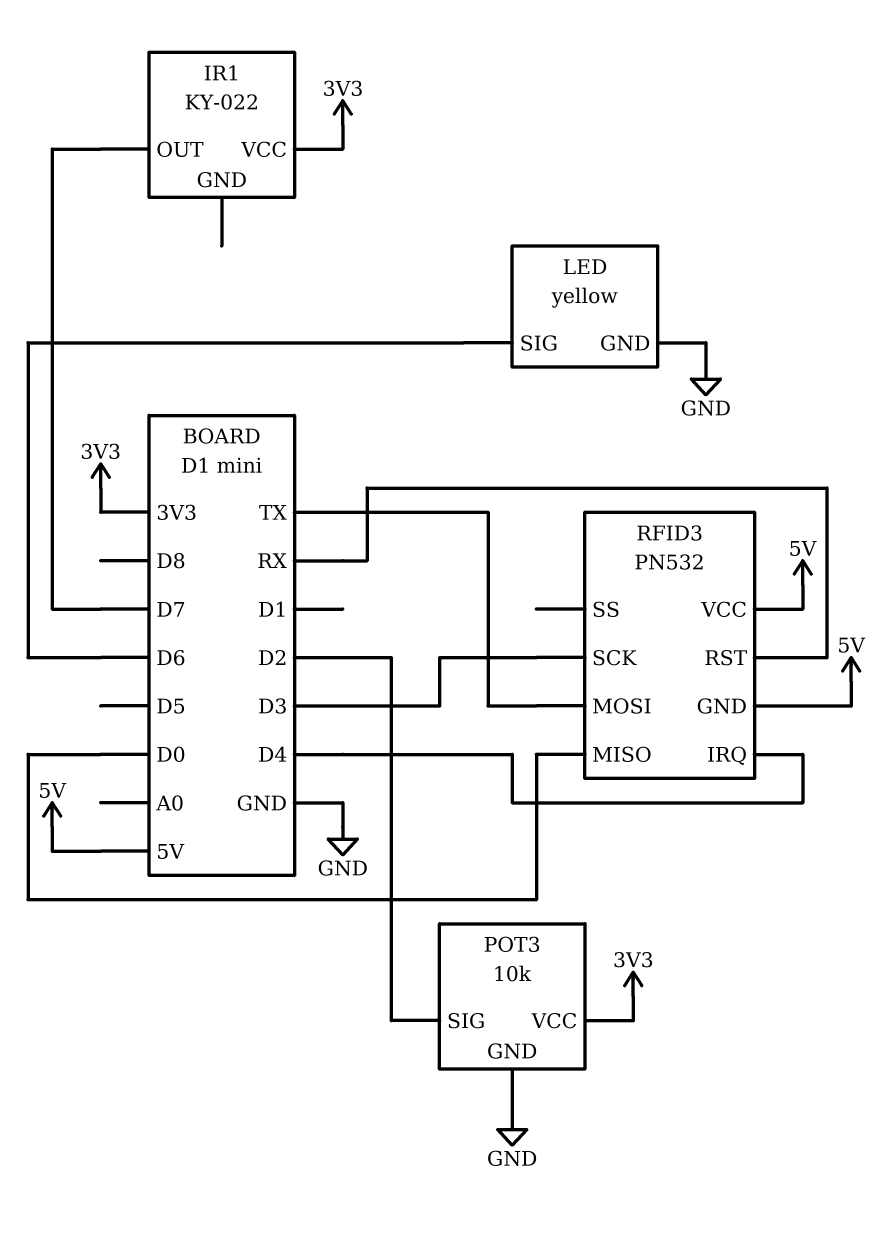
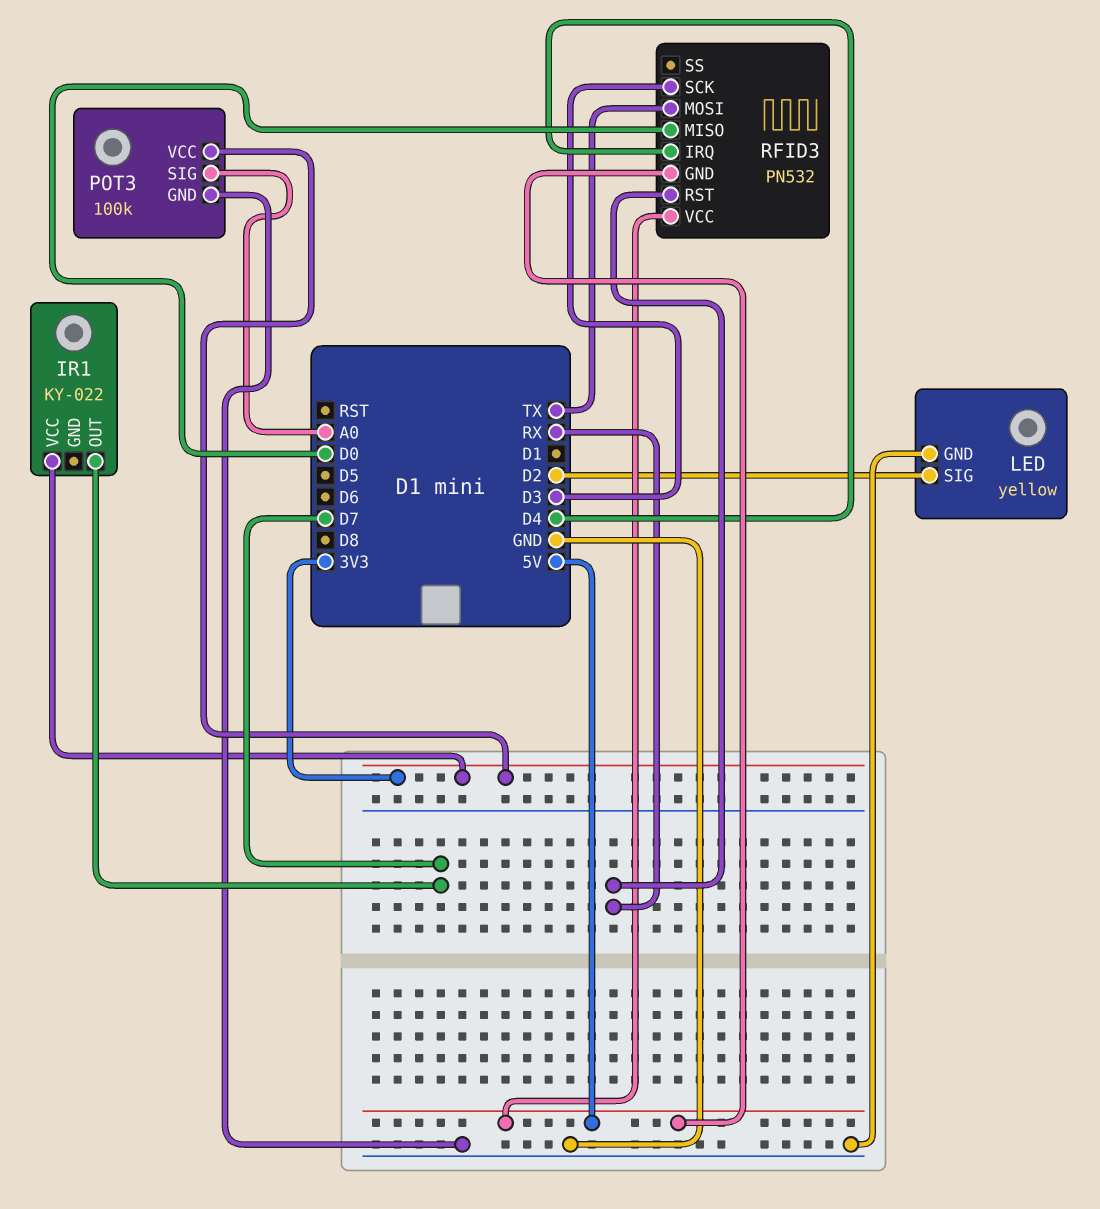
LED pin SIG: D6 -> D2
POT3: 10k -> 100k
POT3 pin SIG: D2 -> A0

